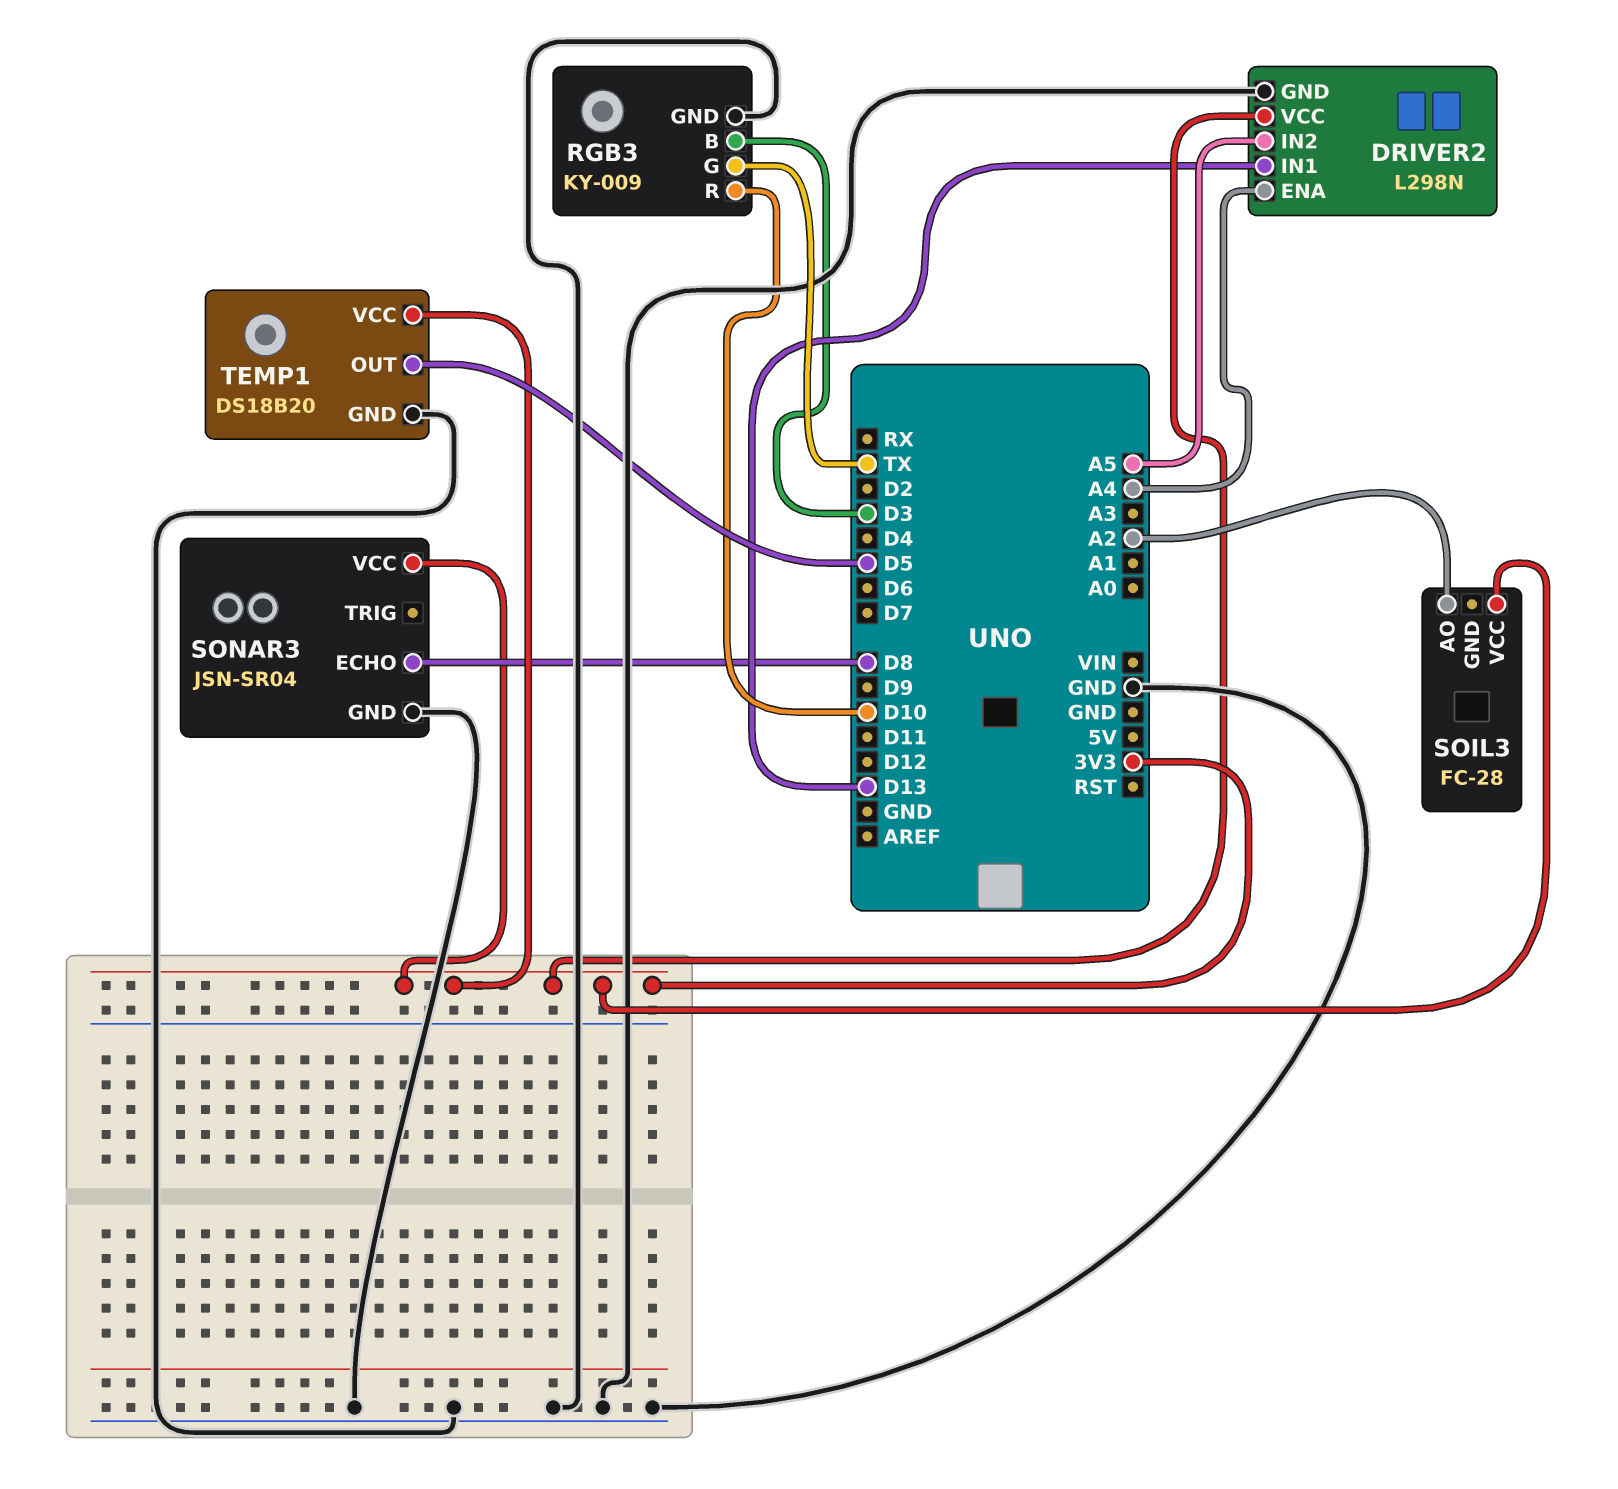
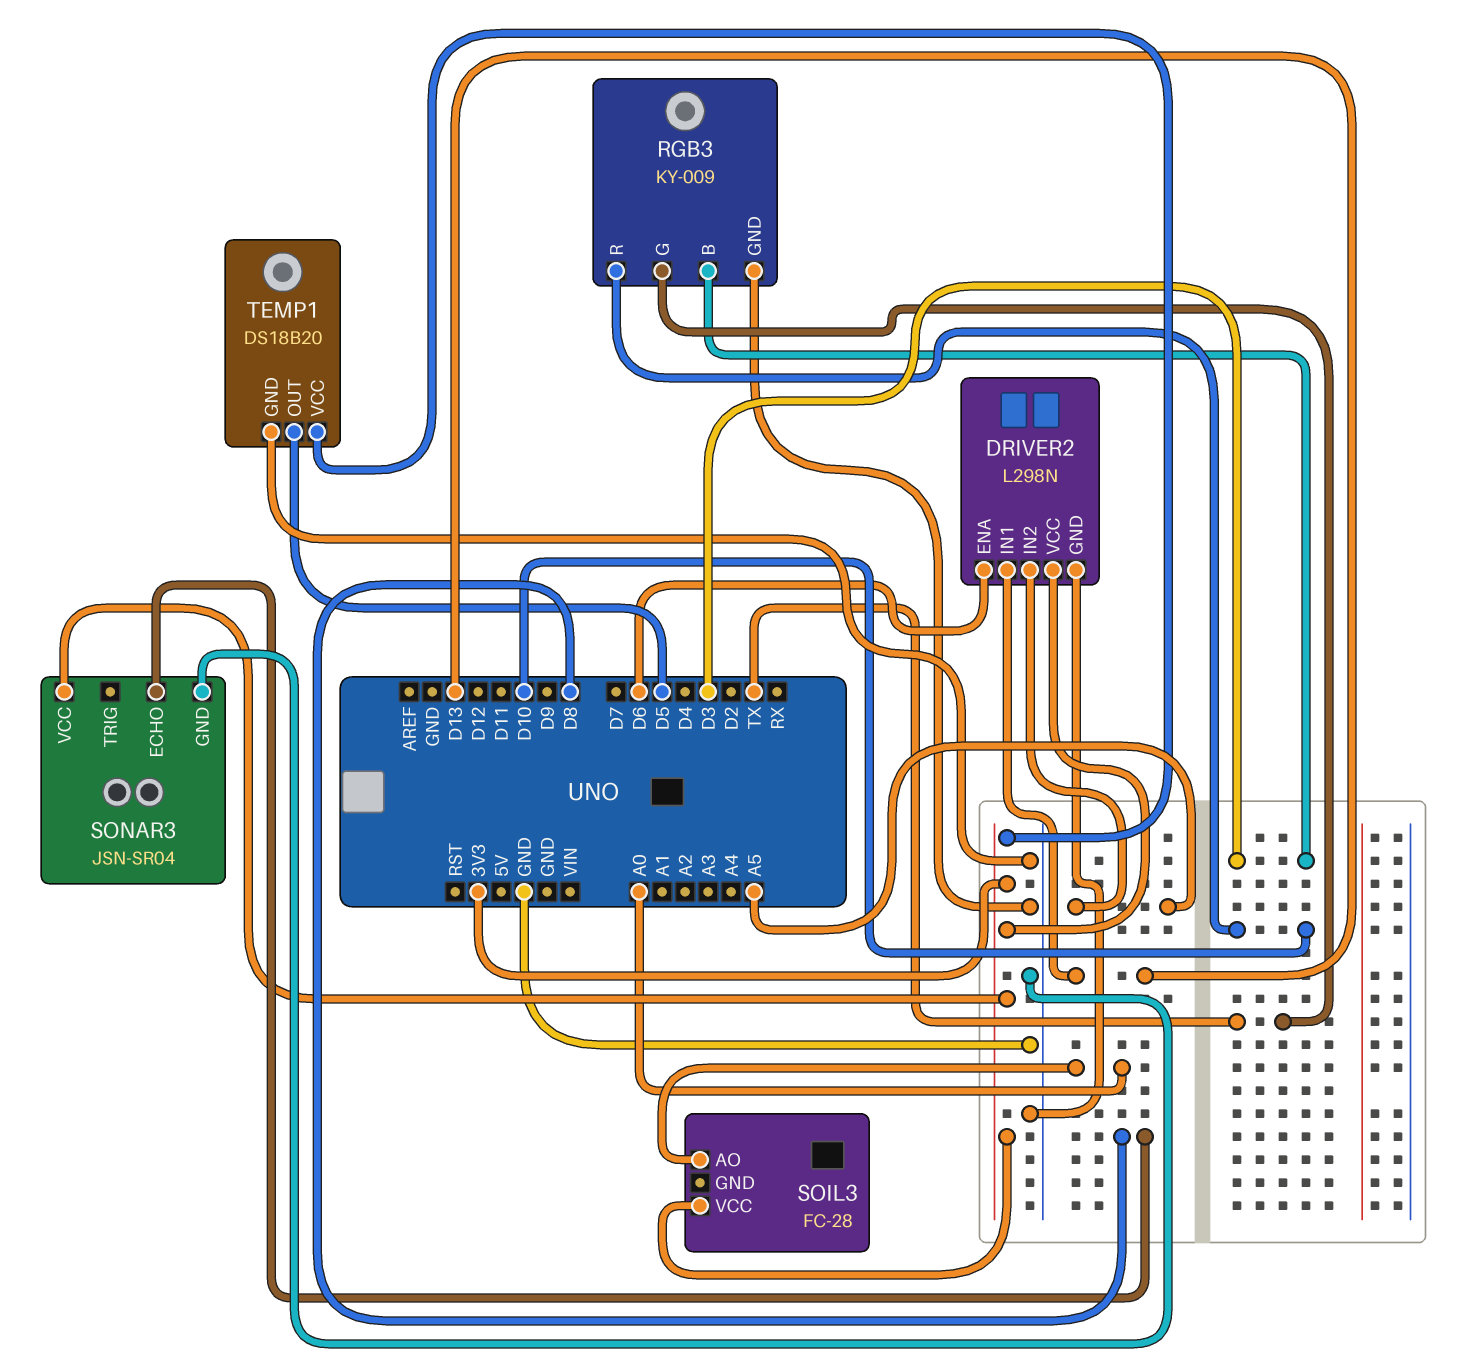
DRIVER2 pin ENA: A4 -> D6
SOIL3 pin AO: A2 -> A0

